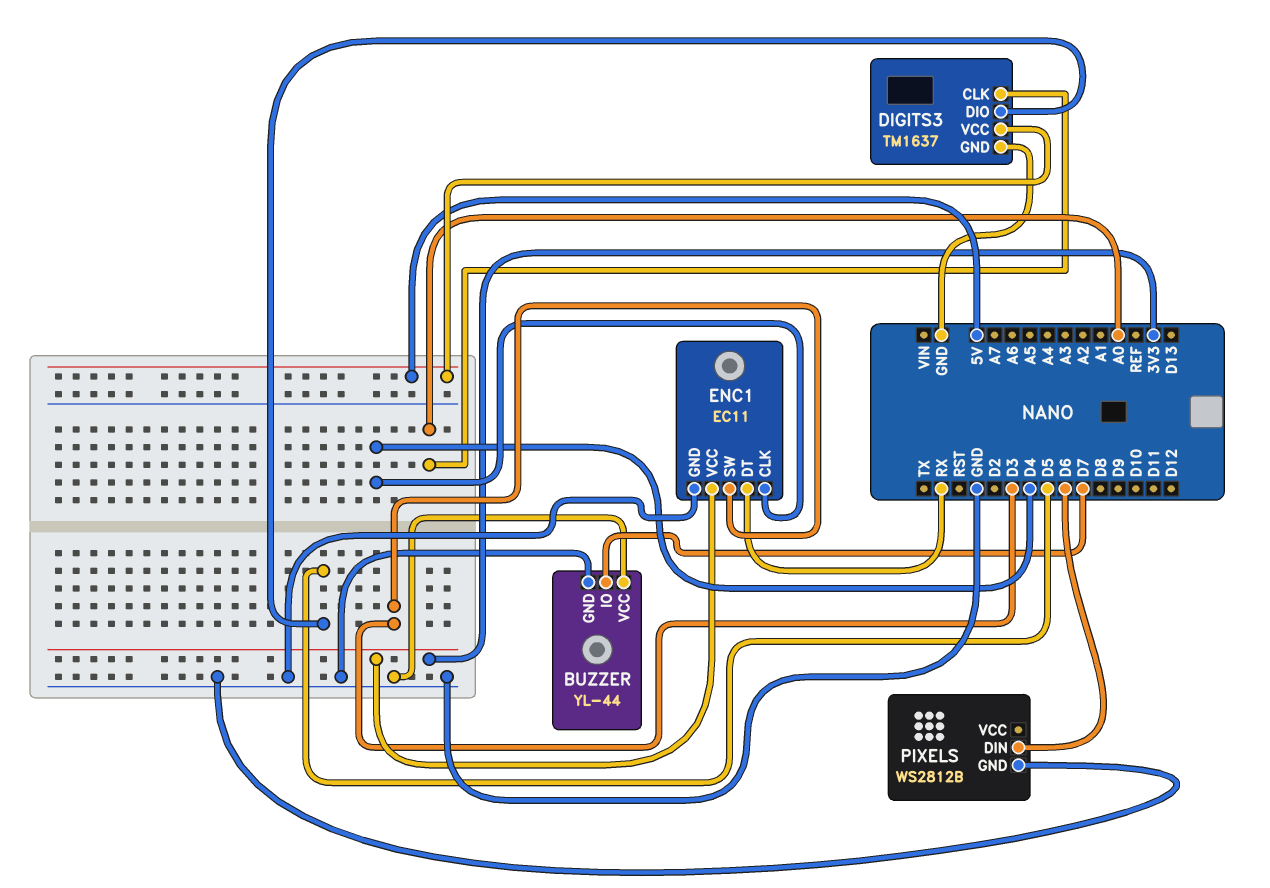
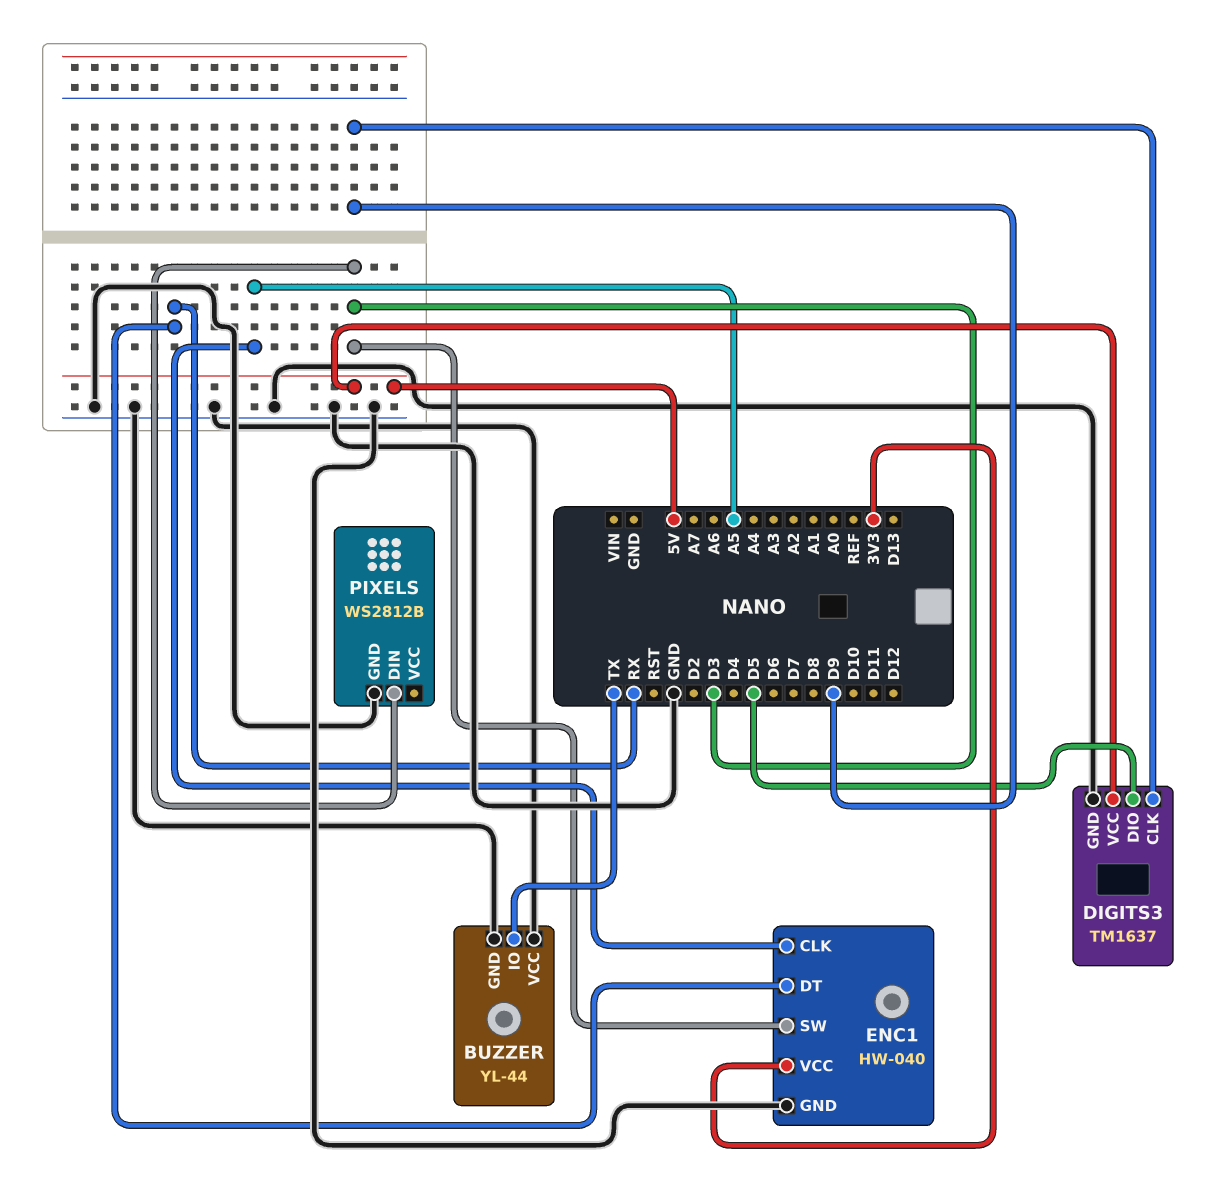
BUZZER pin IO: D7 -> TX
DIGITS3 pin CLK: A0 -> D9
ENC1: EC11 -> HW-040
ENC1 pin CLK: D4 -> A5
PIXELS pin DIN: D6 -> D3

